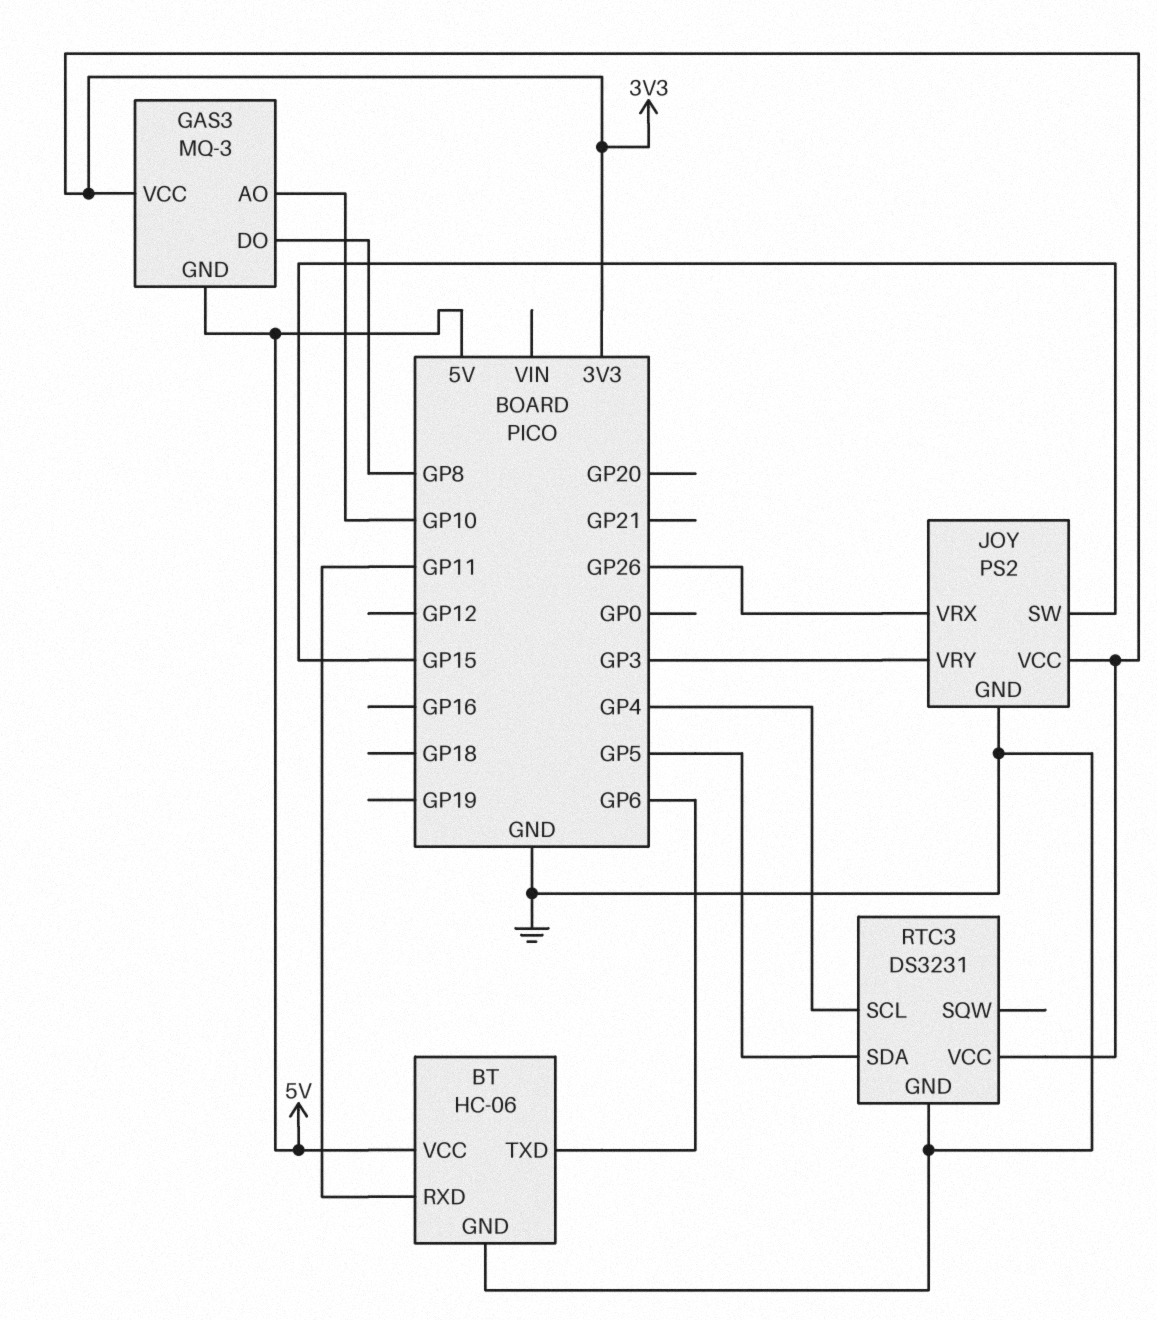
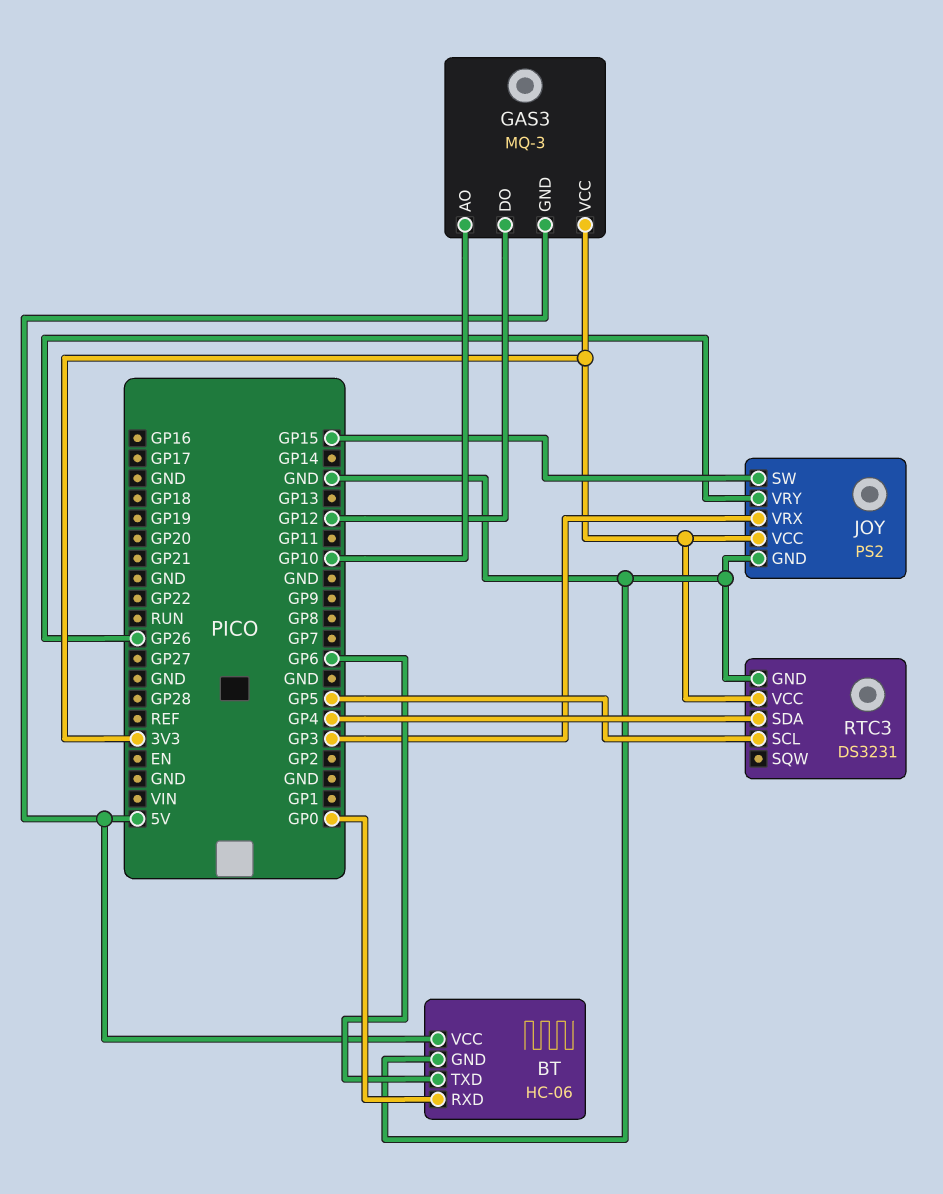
BT pin RXD: GP11 -> GP0
GAS3 pin DO: GP8 -> GP12
JOY pin VRX: GP26 -> GP3
JOY pin VRY: GP3 -> GP26
RTC3 pin SCL: GP4 -> GP5
RTC3 pin SDA: GP5 -> GP4

